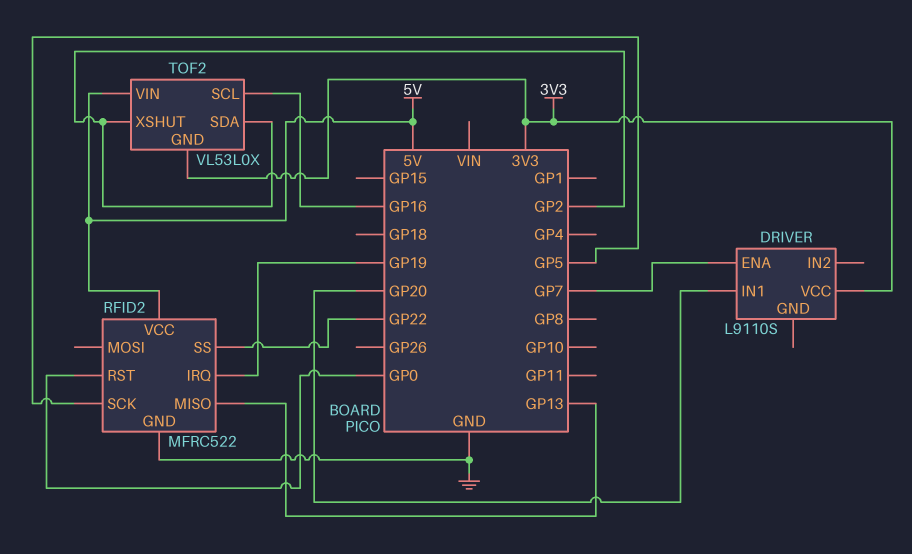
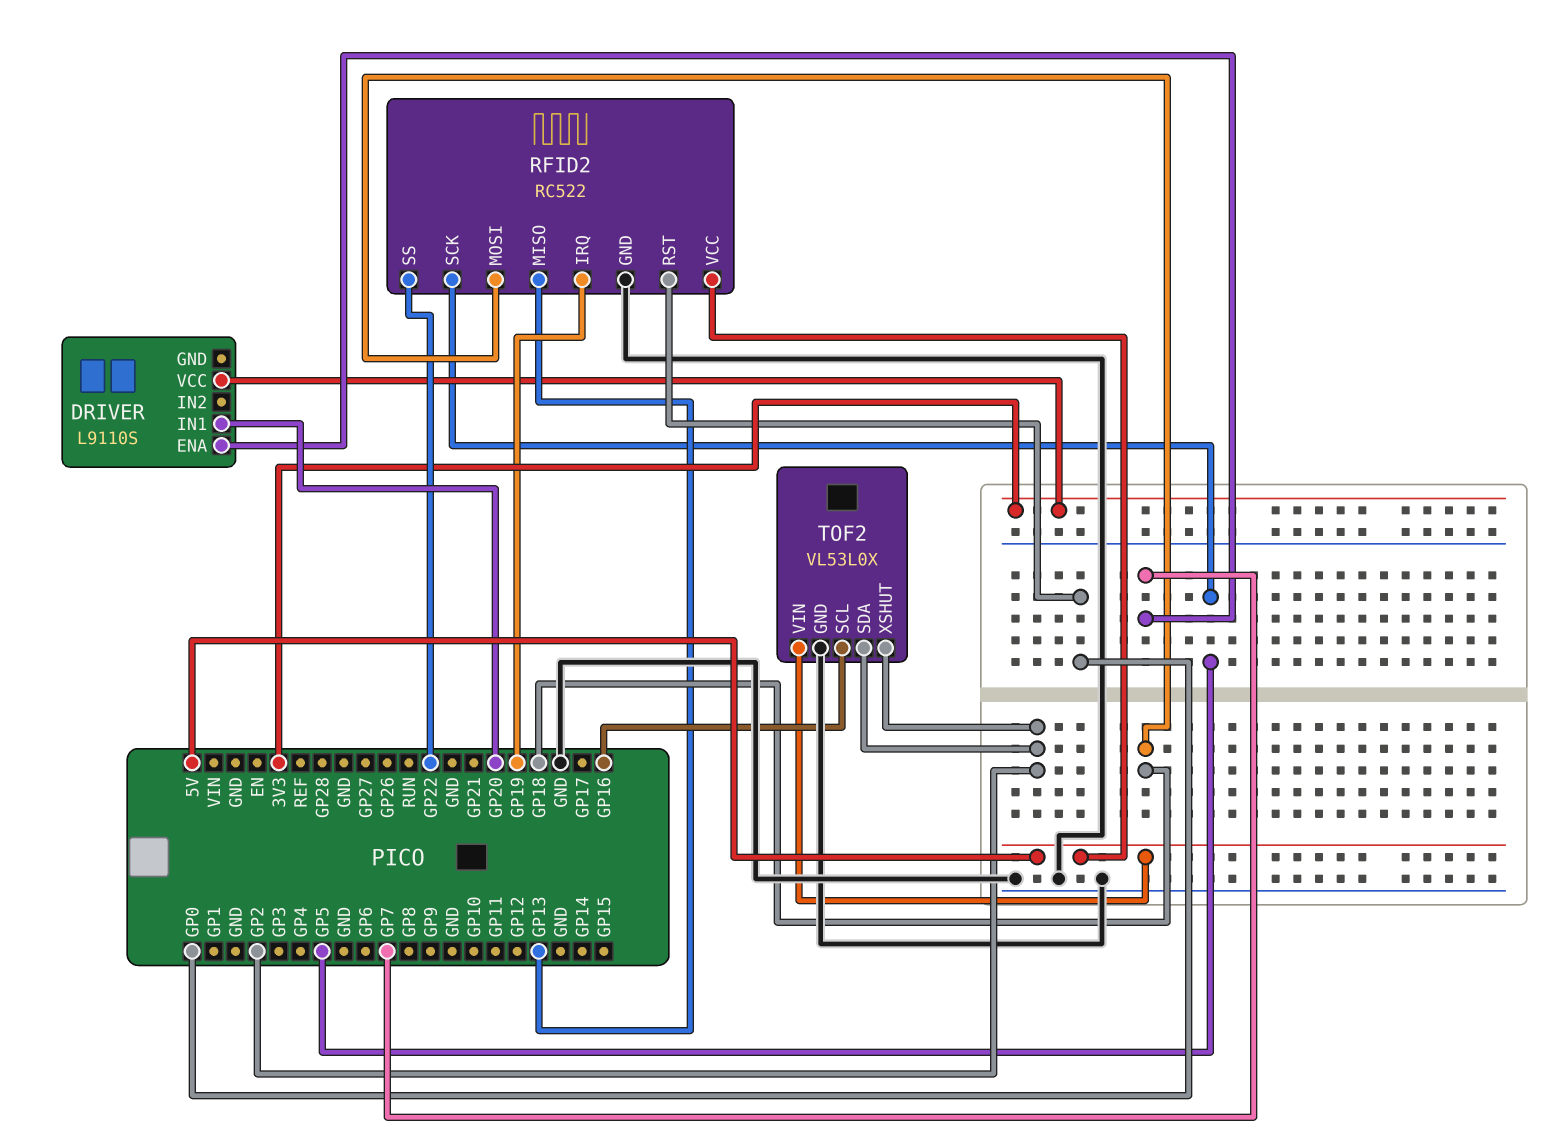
RFID2: MFRC522 -> RC522
RFID2 pin MOSI: none -> GP18
TOF2 pin GND: 3V3 -> GND

